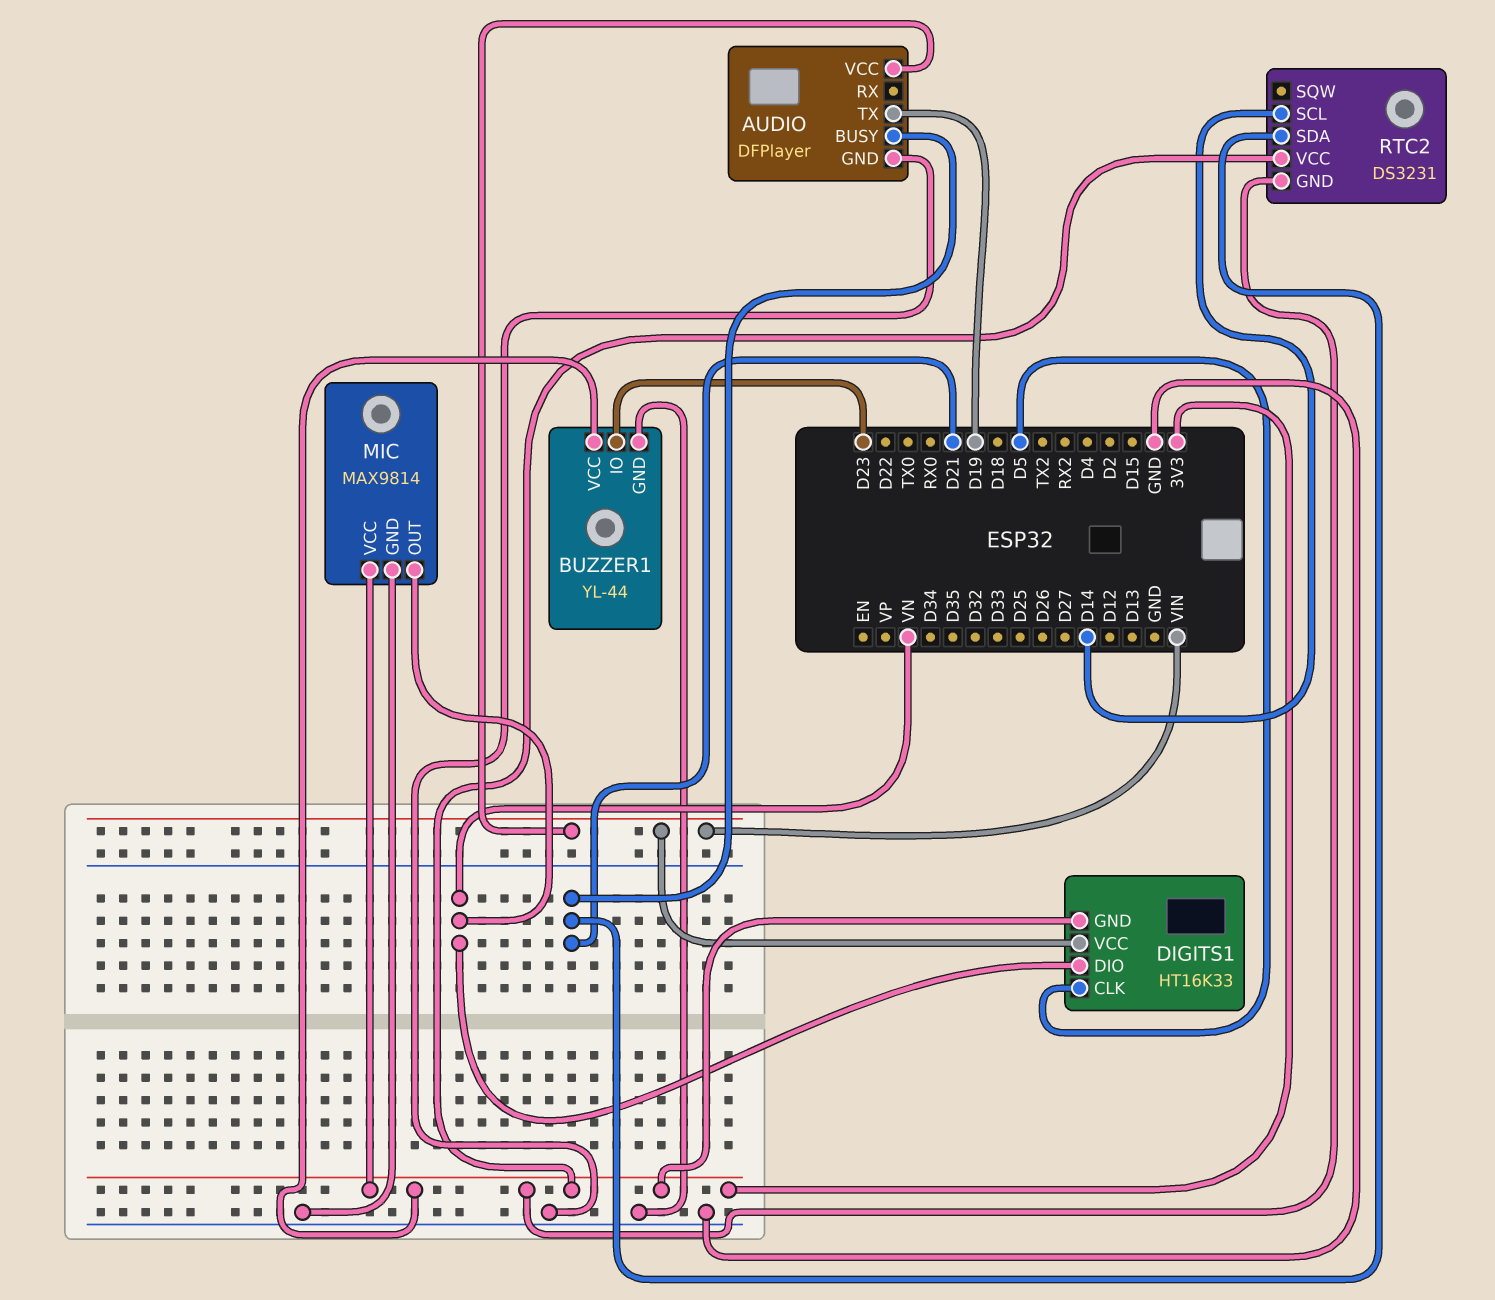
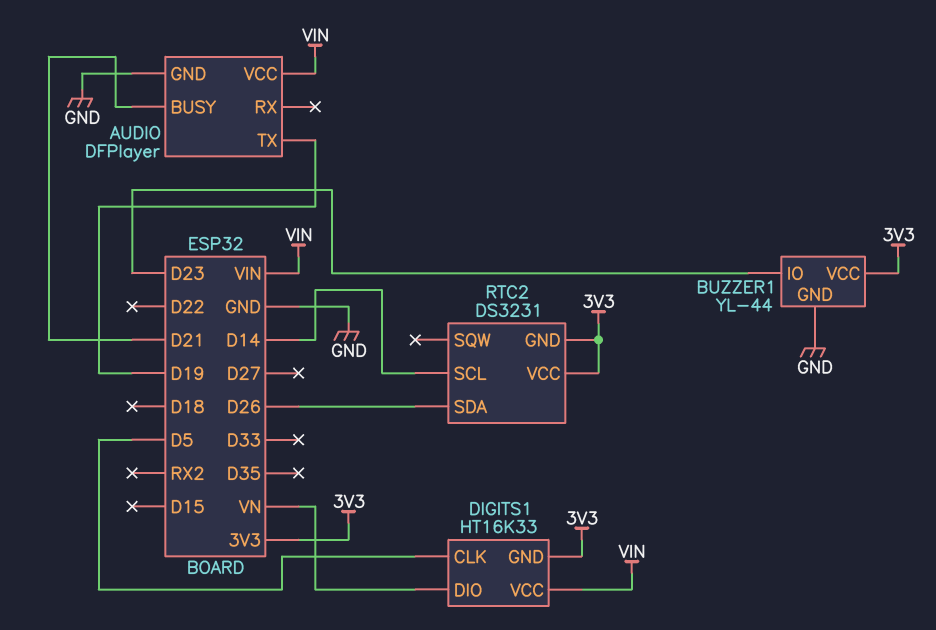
MIC: MAX9814 -> none
MIC pin GND: GND -> none
MIC pin OUT: VN -> none
MIC pin VCC: 3V3 -> none
RTC2 pin SDA: D21 -> D26

